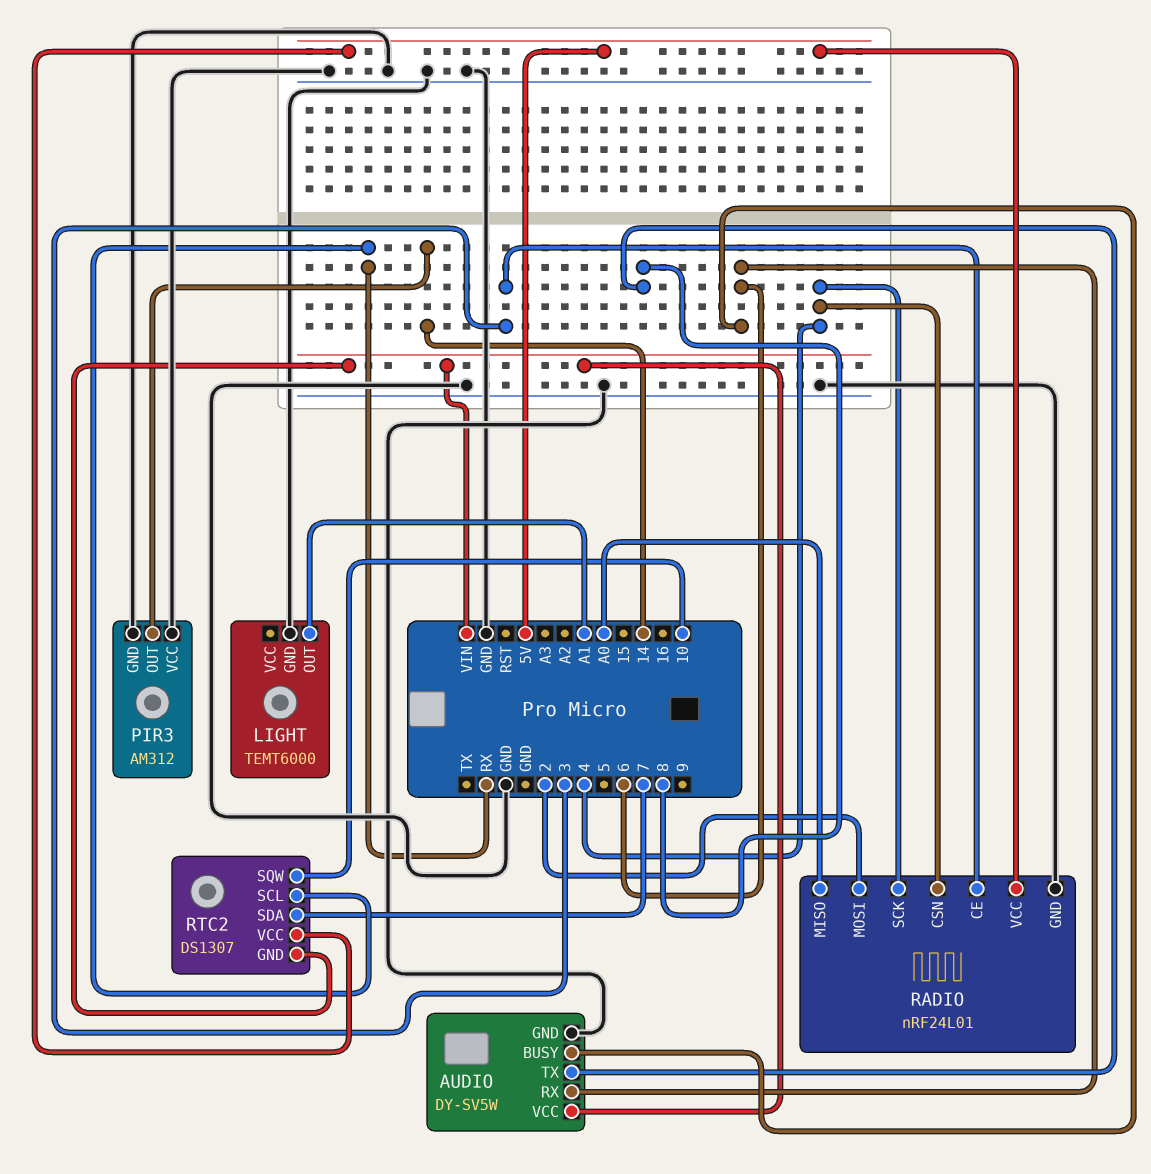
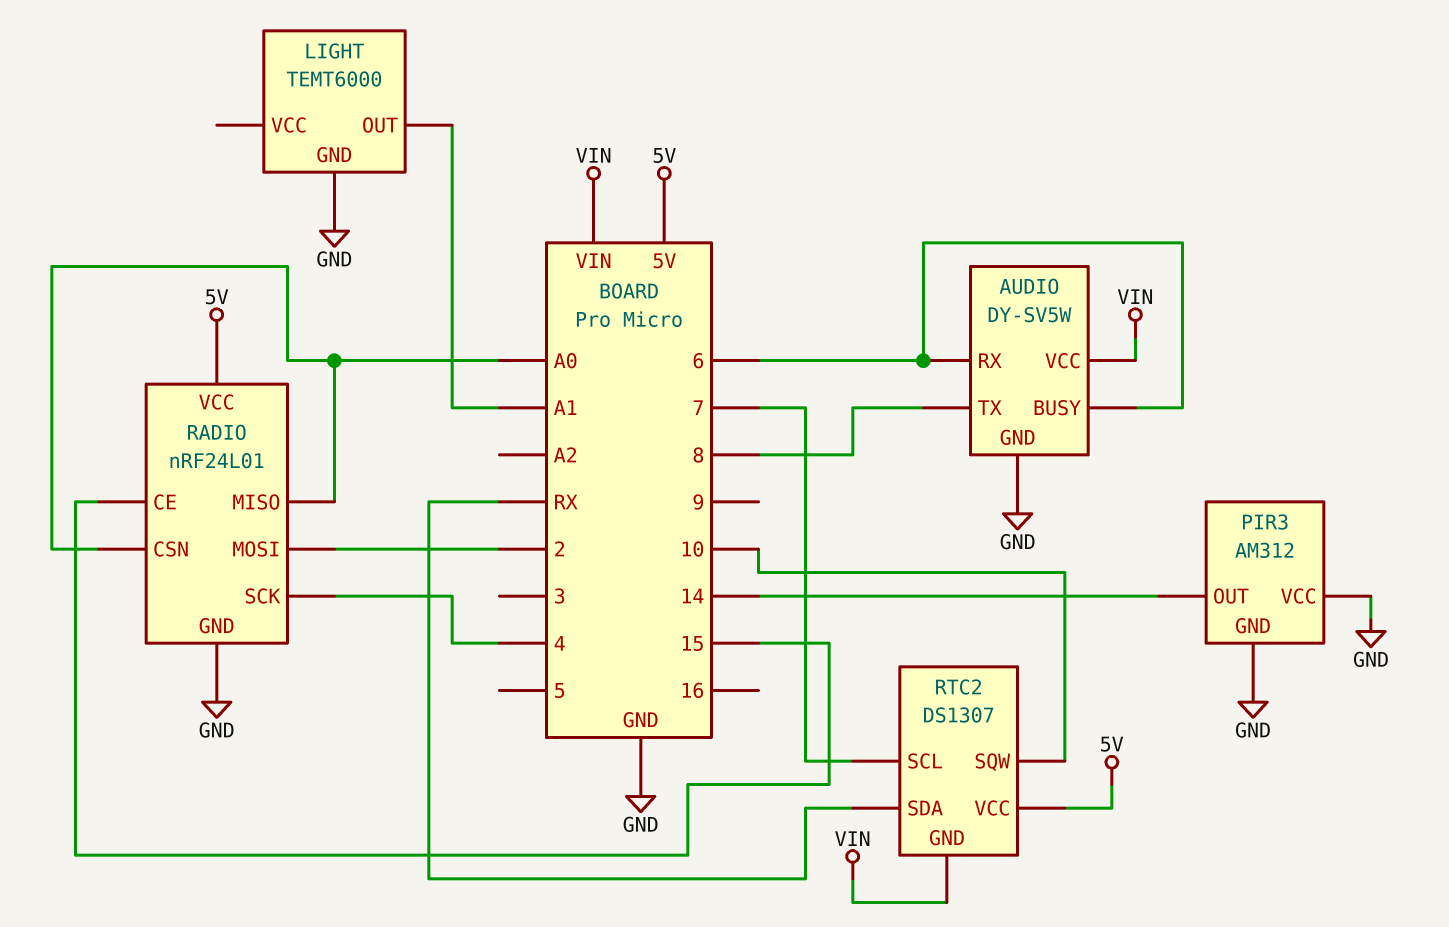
RADIO pin CE: 3 -> 15
RADIO pin CSN: 4 -> A0
RTC2 pin SCL: RX -> 7
RTC2 pin SDA: 7 -> RX

